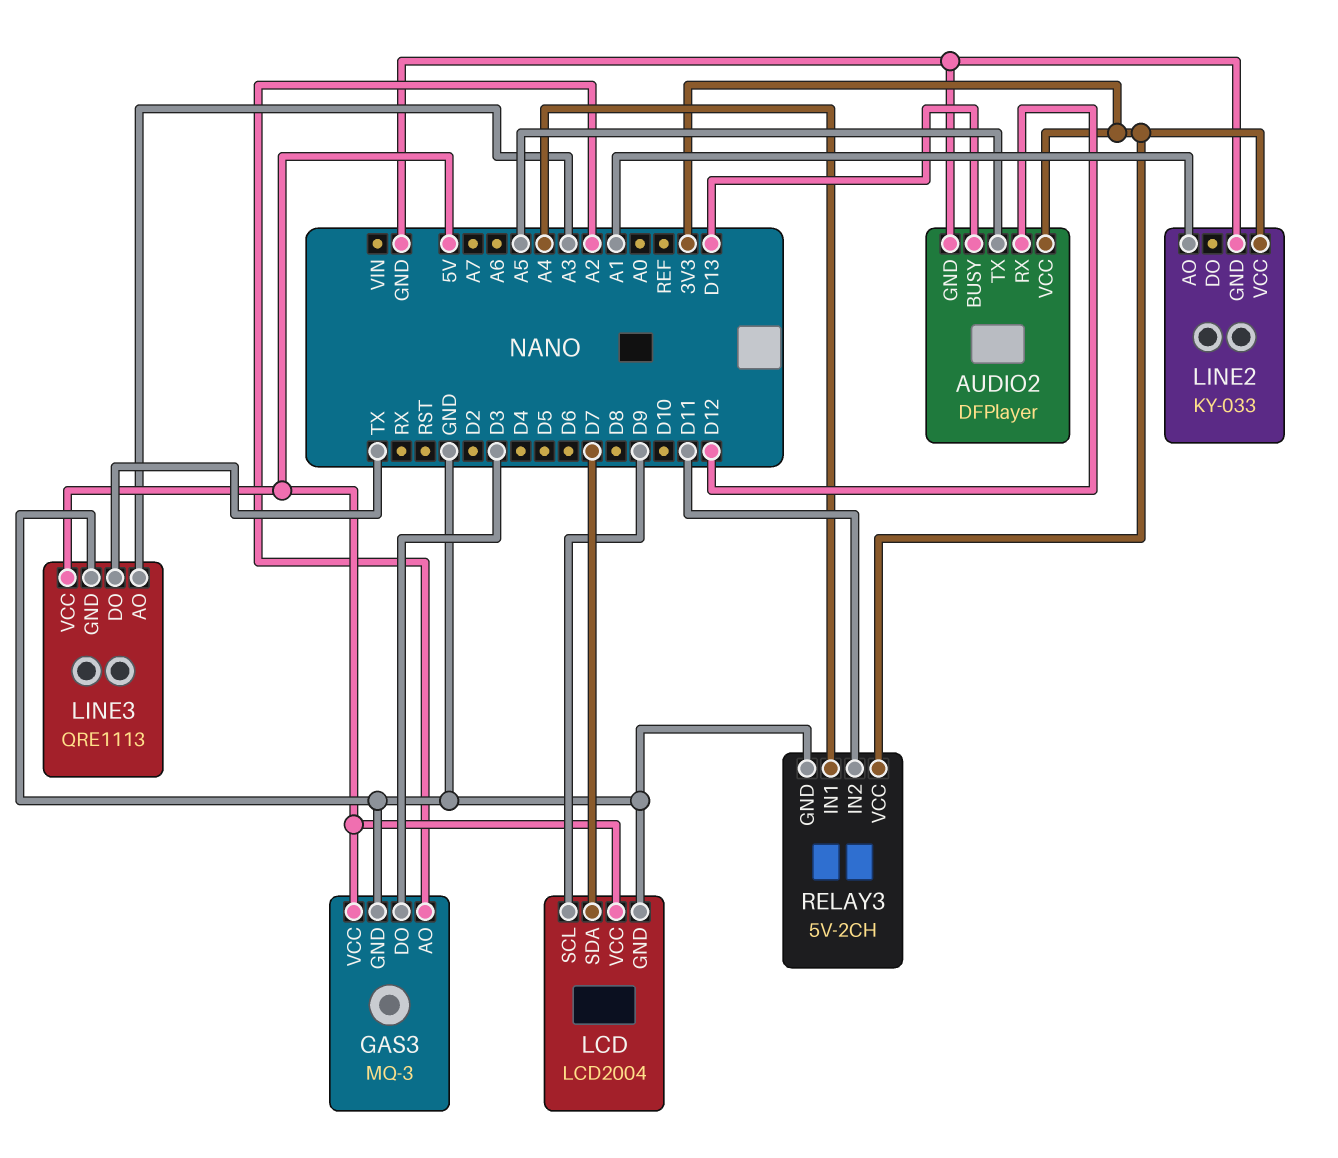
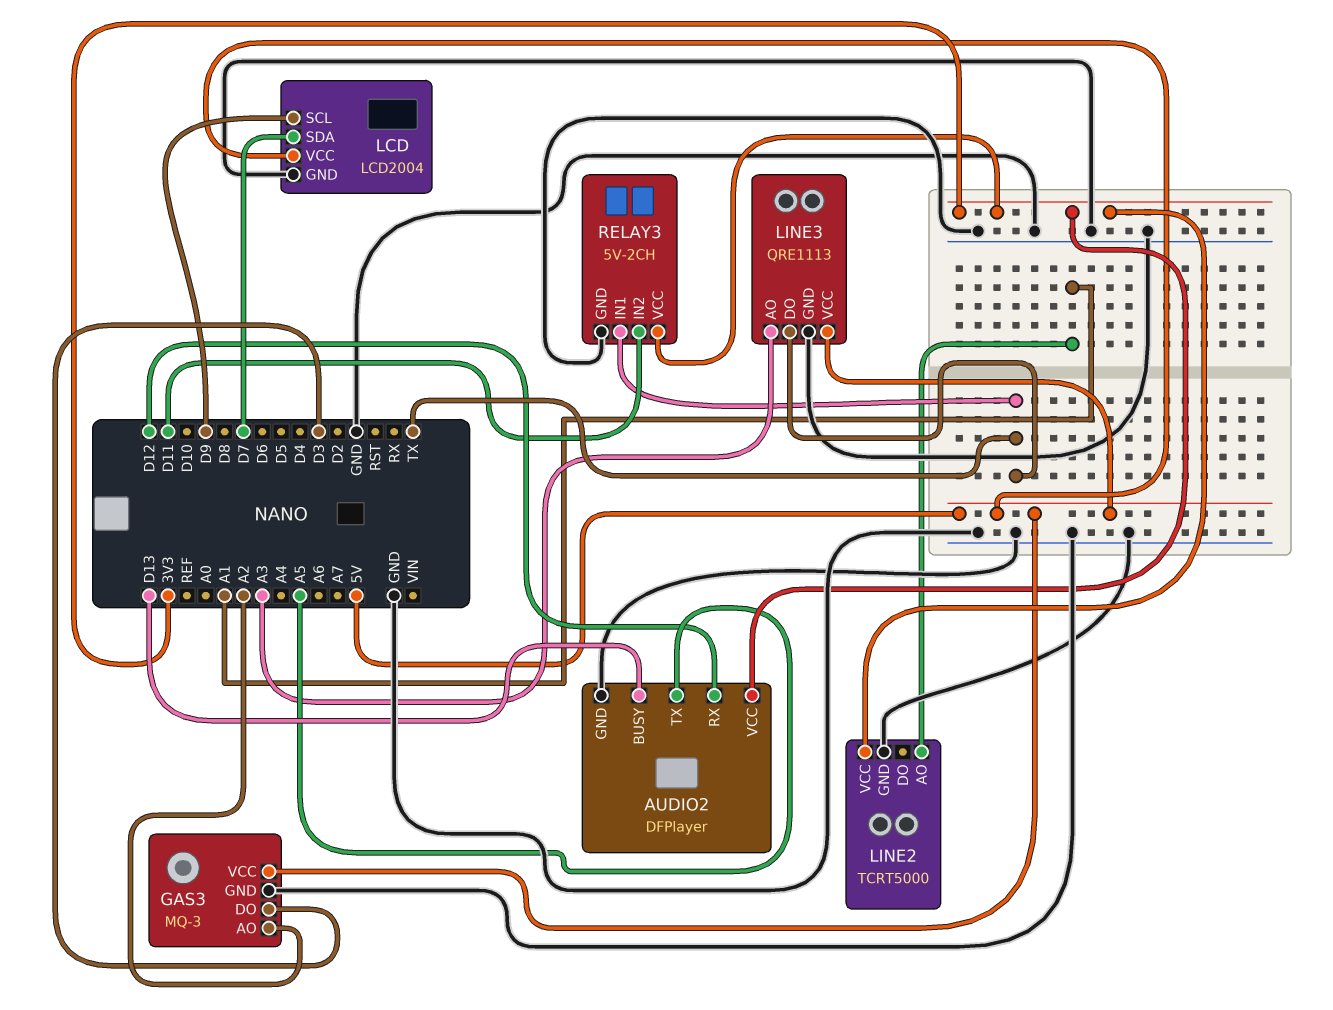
LINE2: KY-033 -> TCRT5000
RELAY3 pin IN1: A4 -> TX

